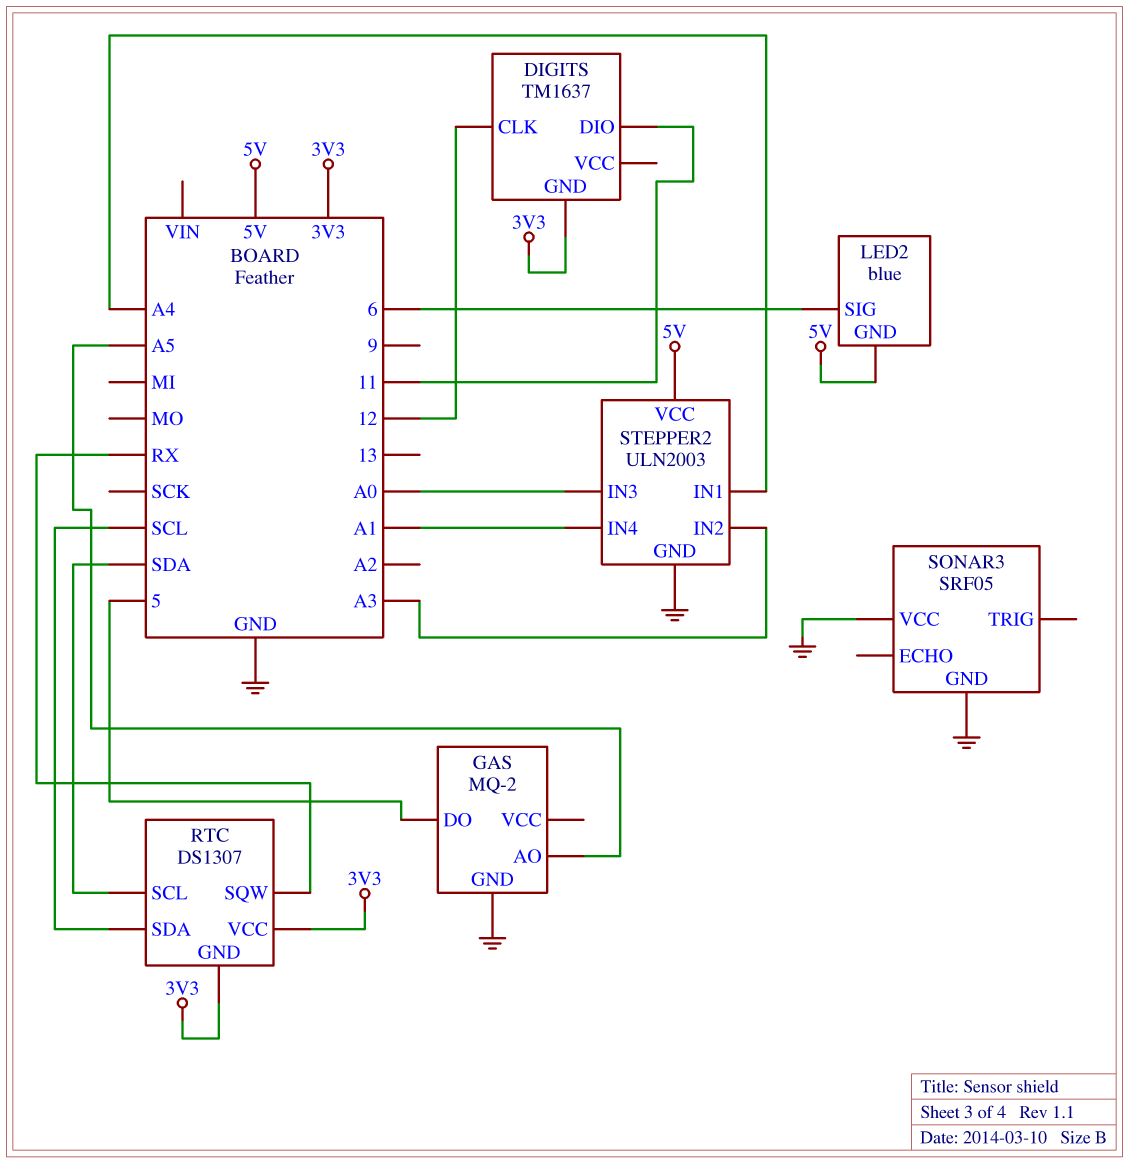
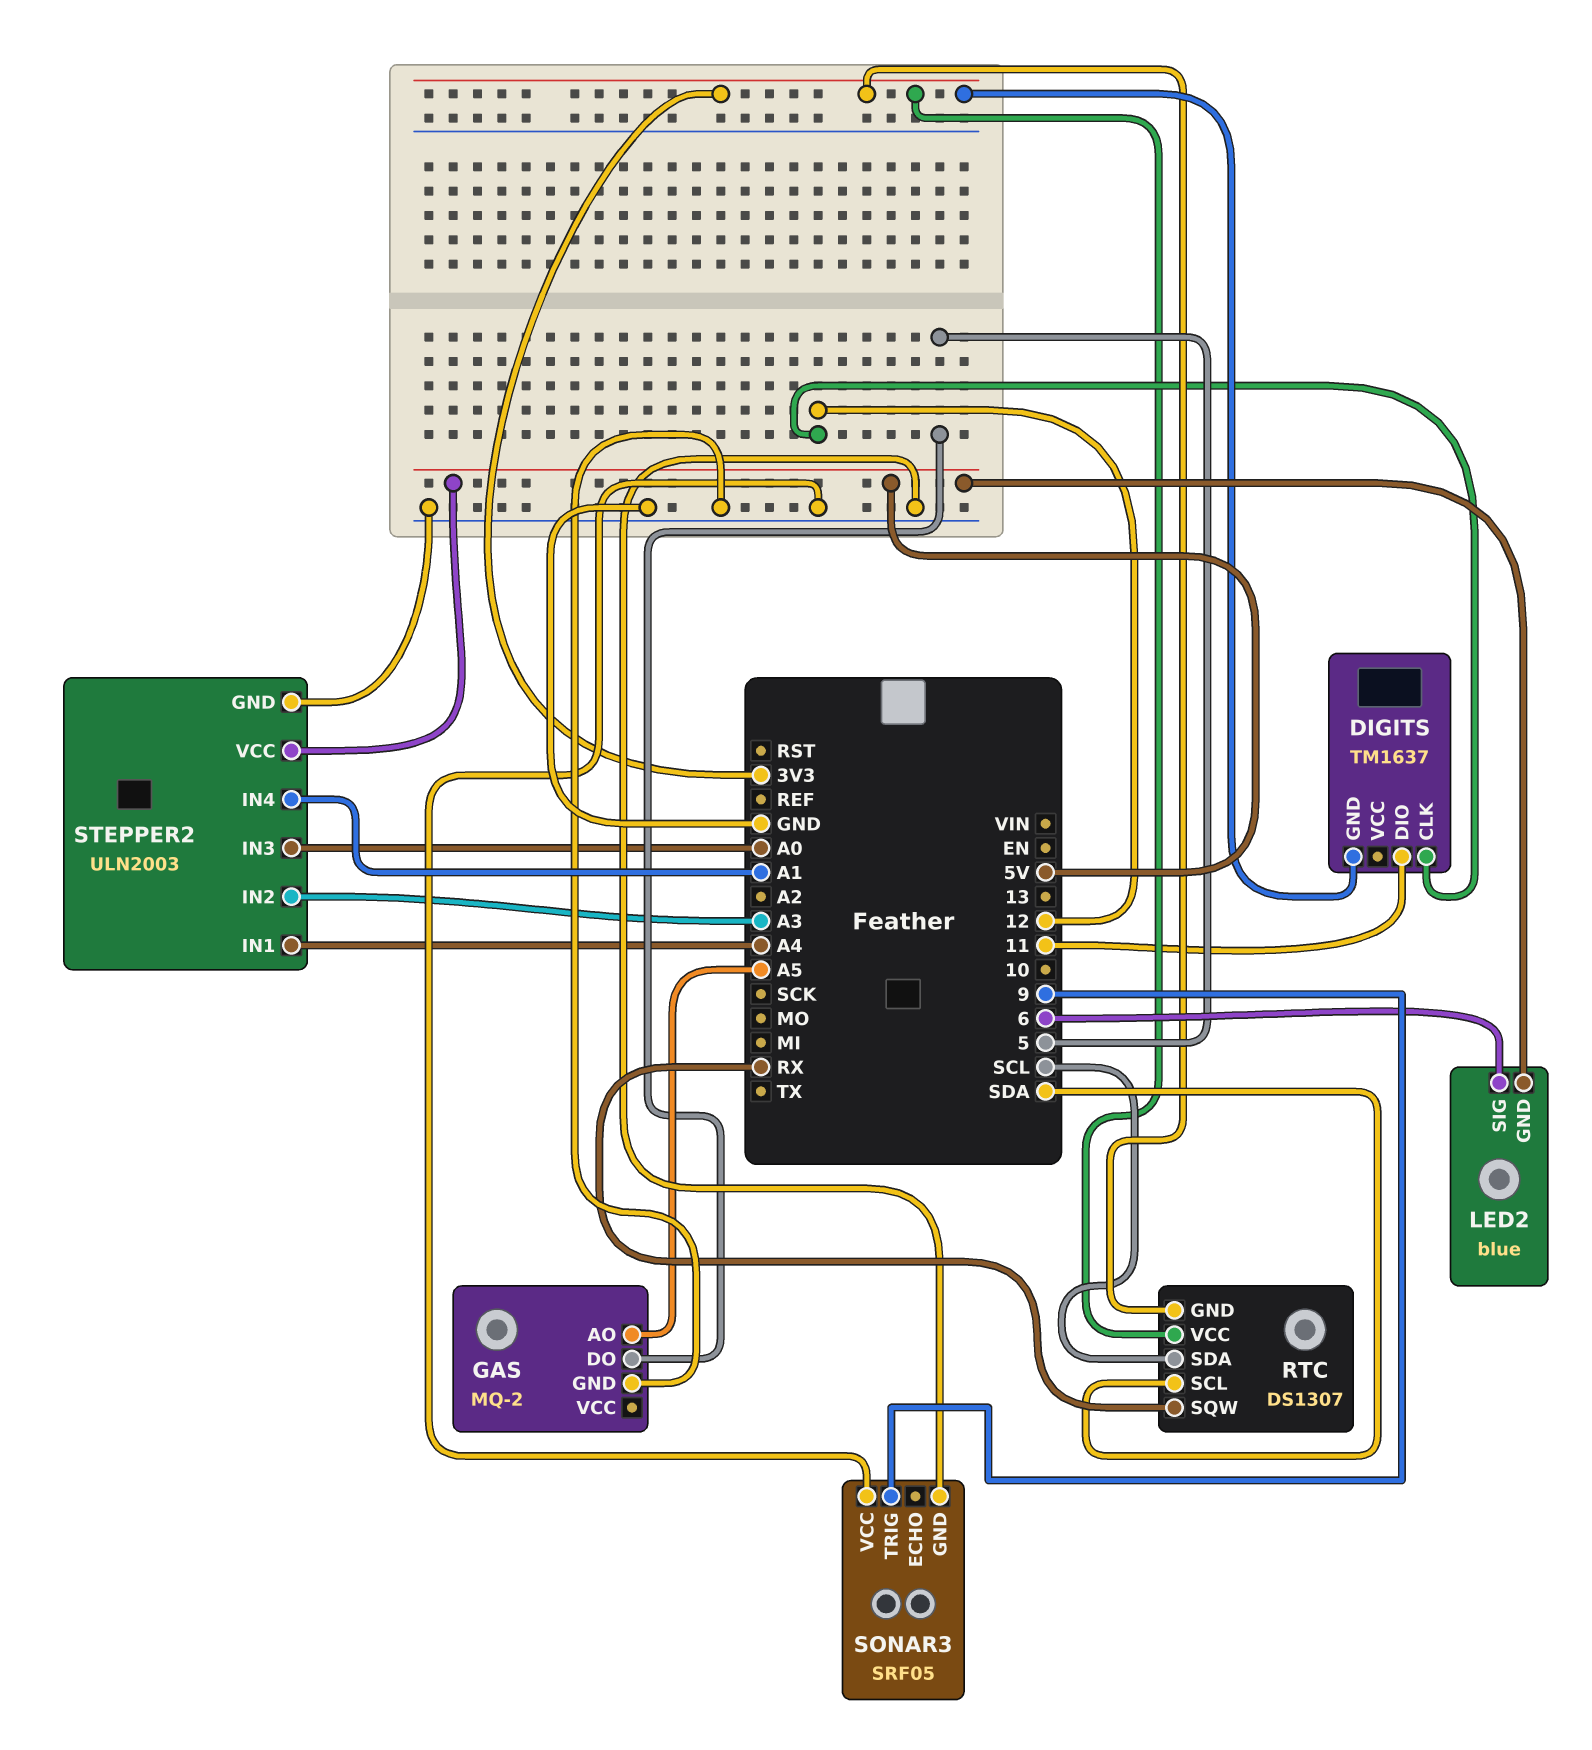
SONAR3 pin TRIG: none -> 9

